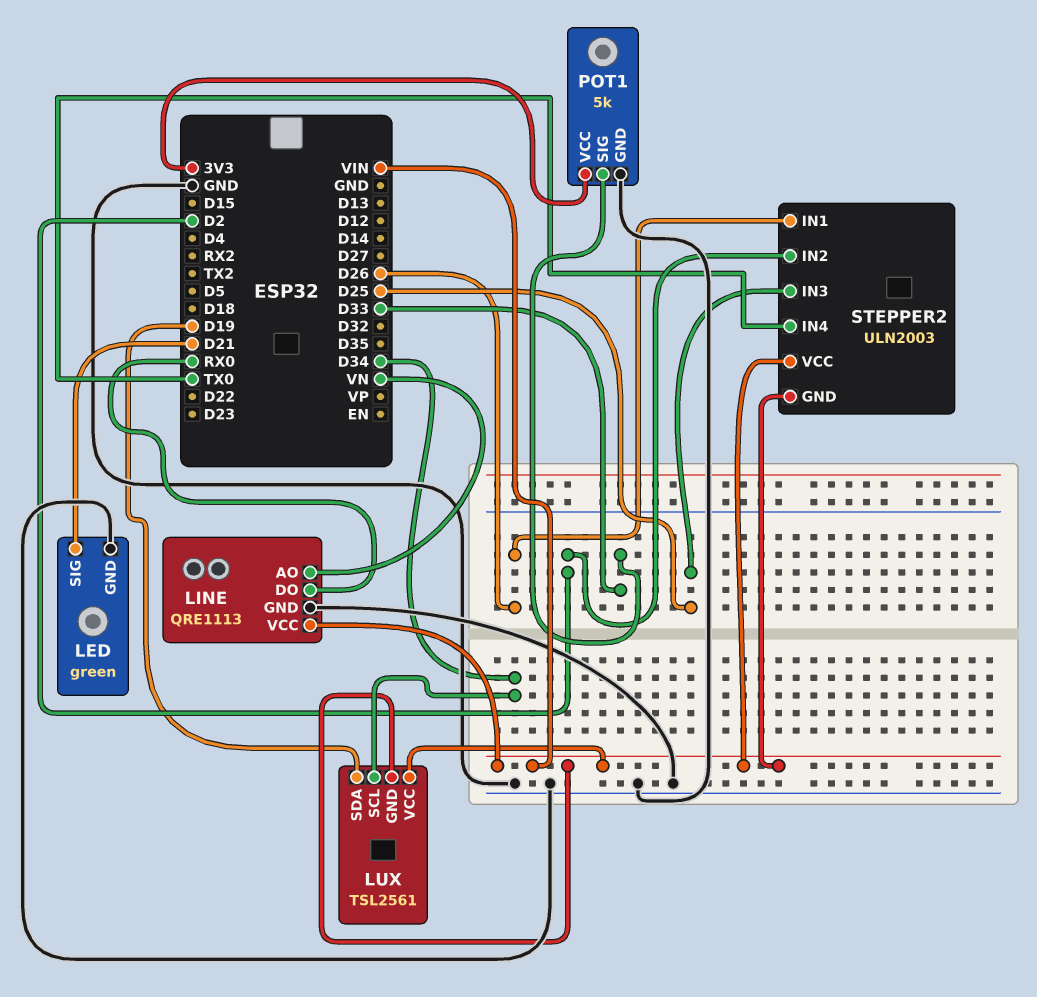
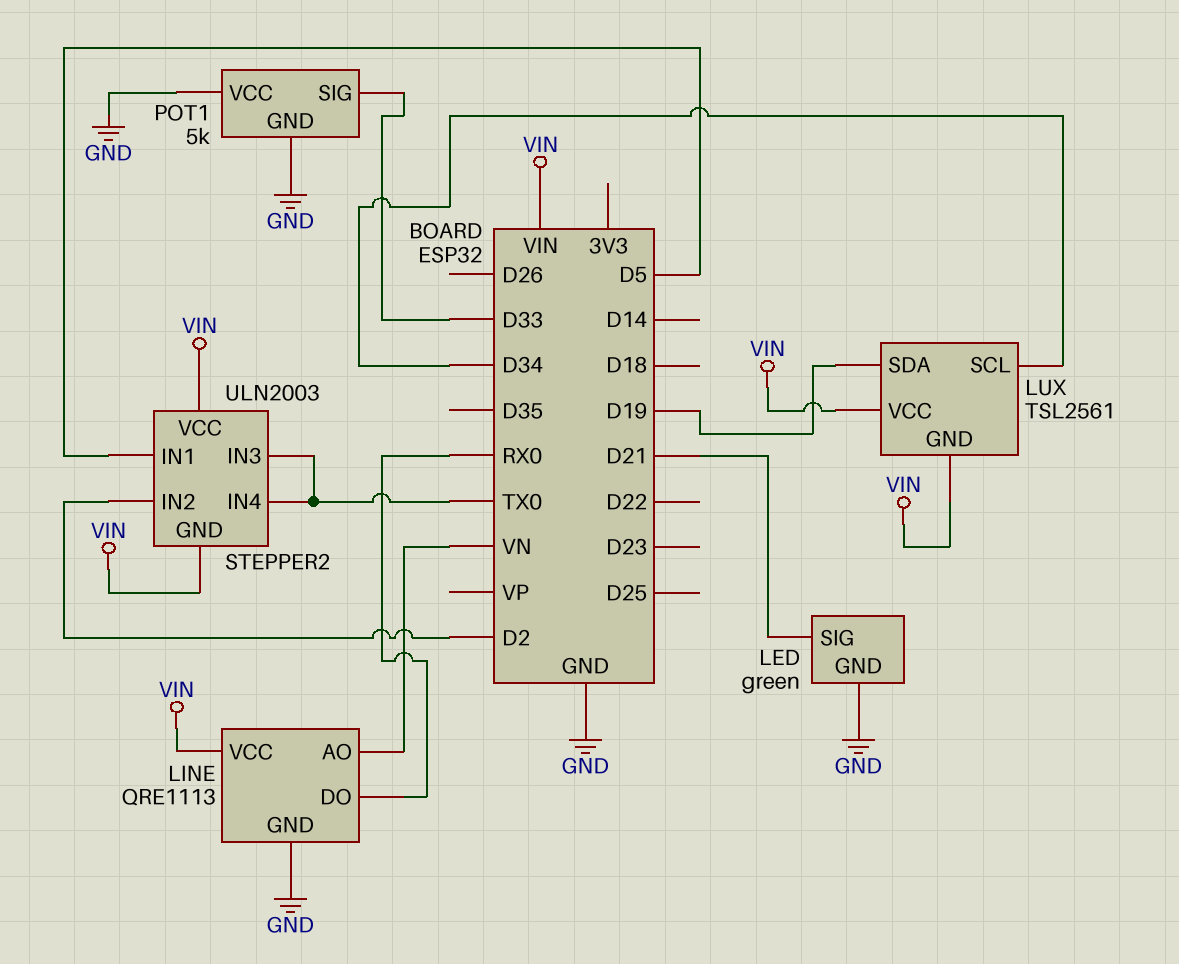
POT1 pin VCC: 3V3 -> GND
STEPPER2 pin IN1: D26 -> D5
STEPPER2 pin IN3: D25 -> TX0

